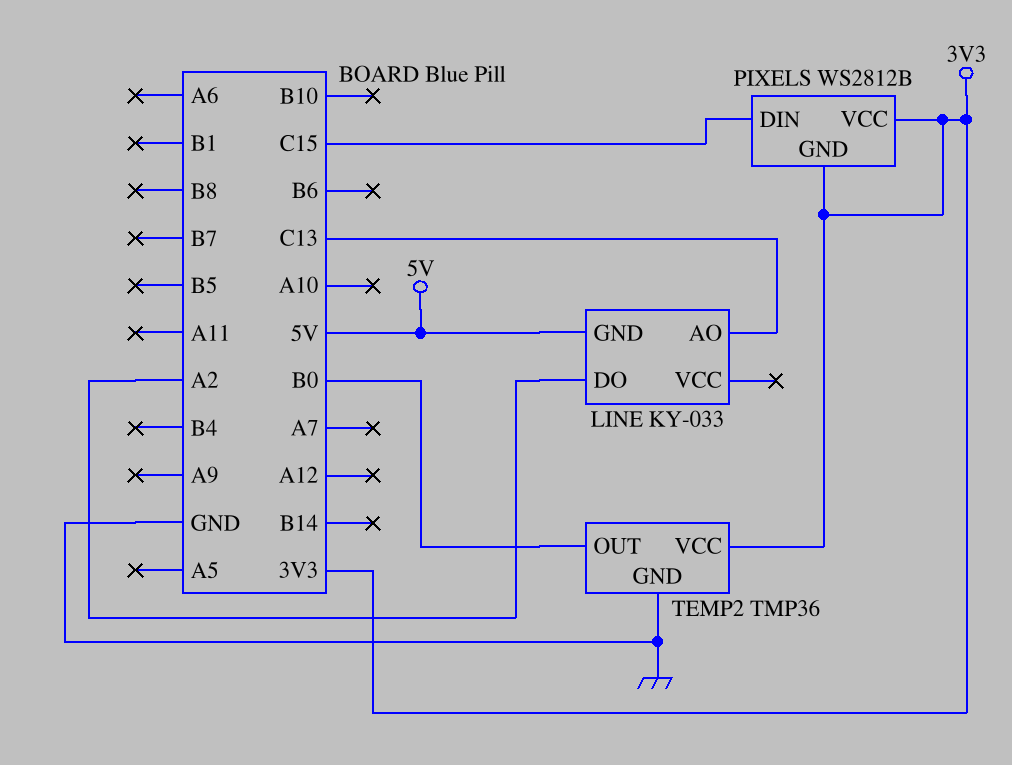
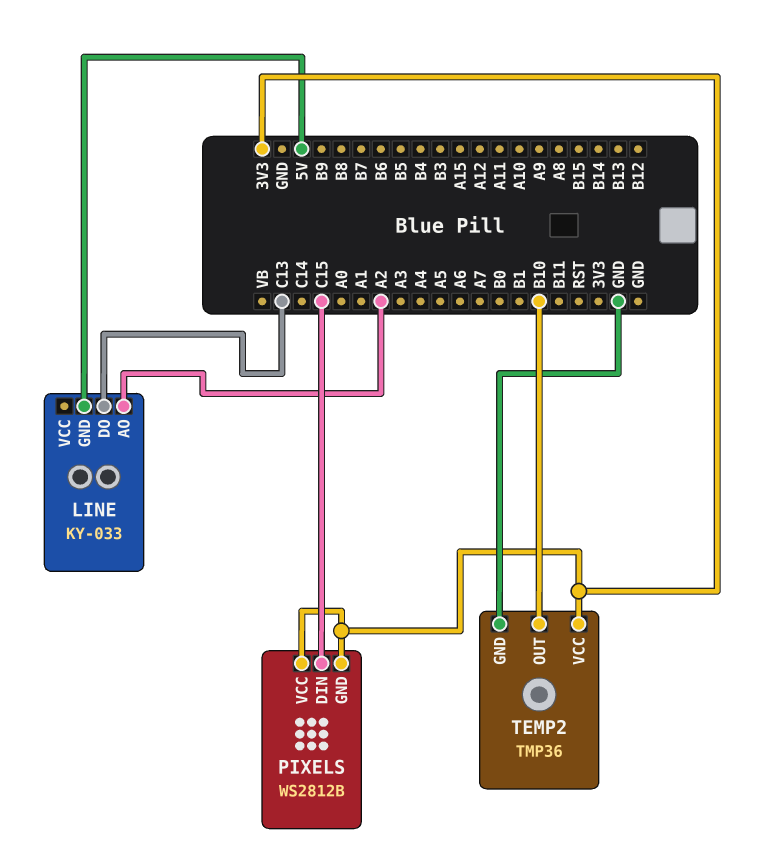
LINE pin AO: C13 -> A2
LINE pin DO: A2 -> C13
TEMP2 pin OUT: B0 -> B10

